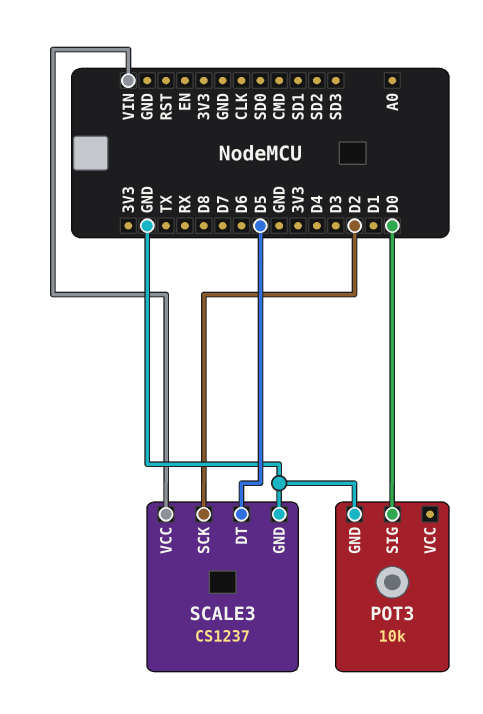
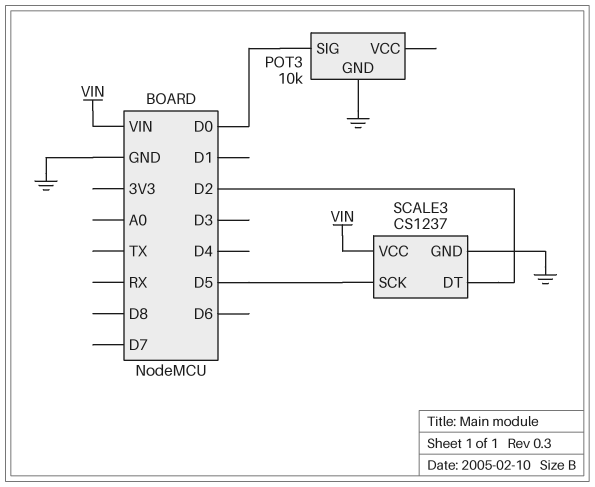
SCALE3 pin DT: D5 -> D2
SCALE3 pin SCK: D2 -> D5

